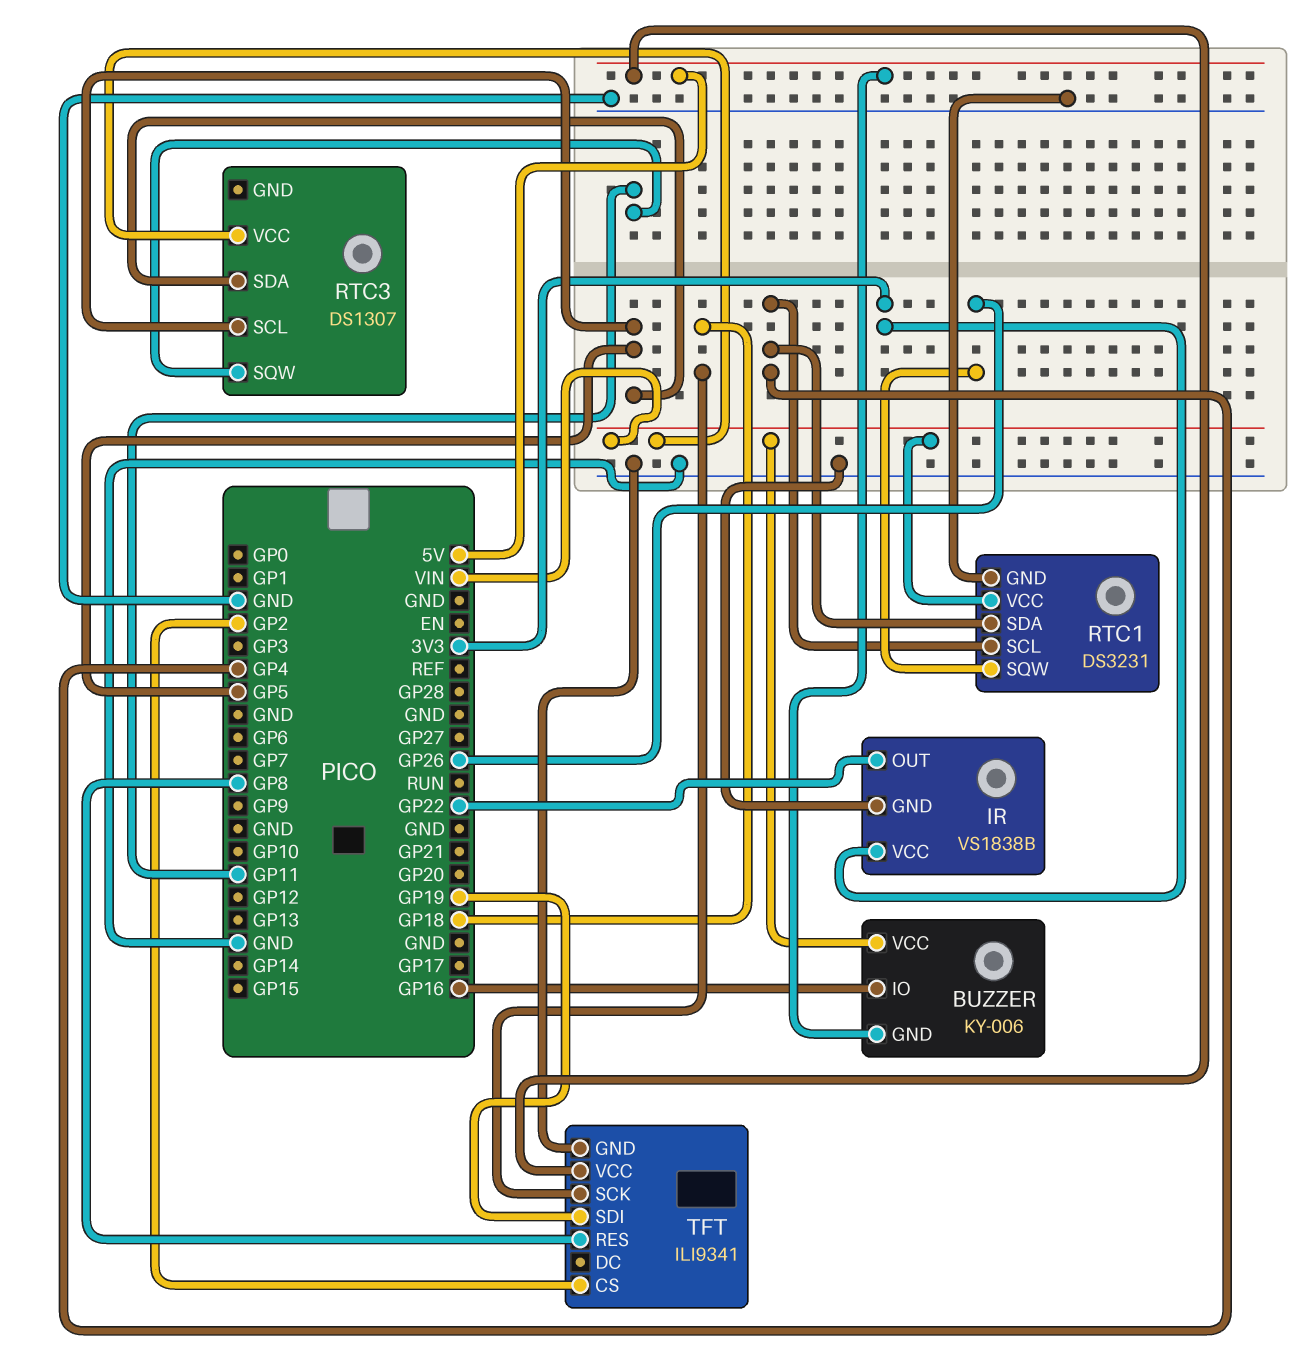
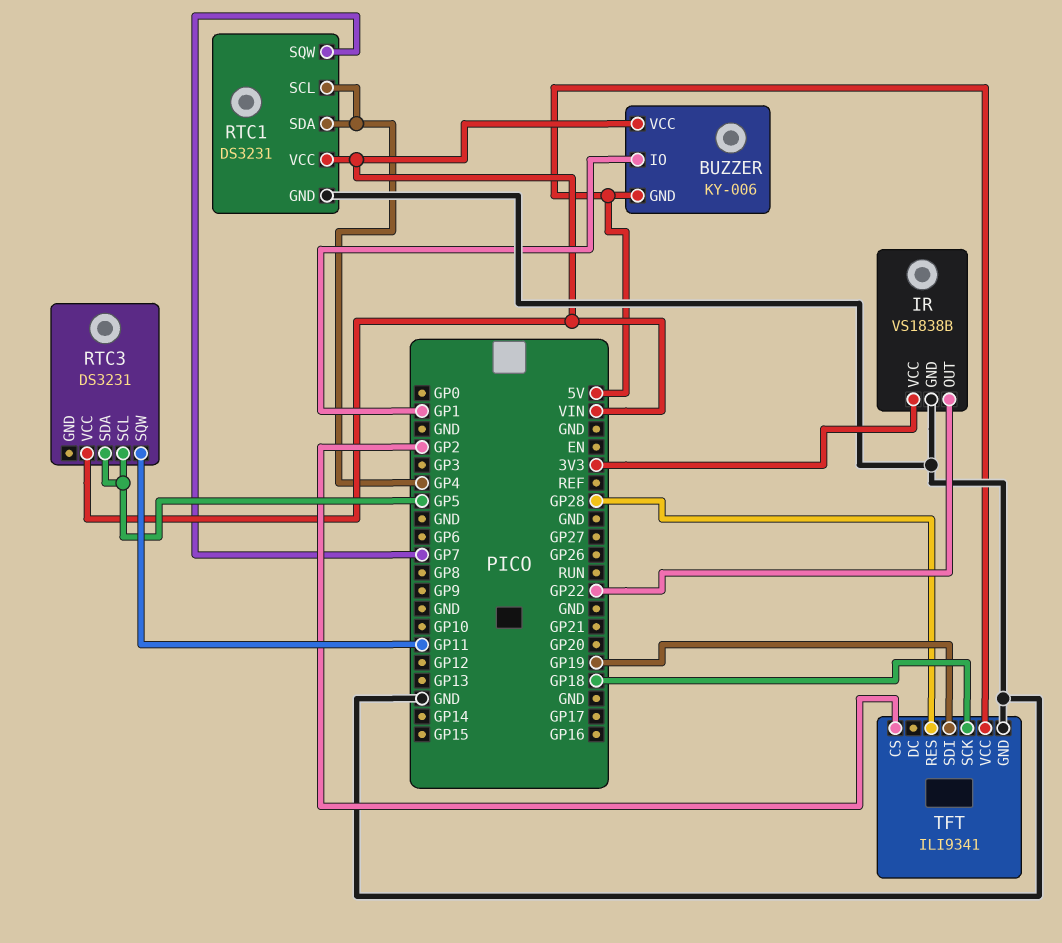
BUZZER pin IO: GP16 -> GP1
RTC1 pin SQW: GP26 -> GP7
RTC3: DS1307 -> DS3231
TFT pin RES: GP8 -> GP28

